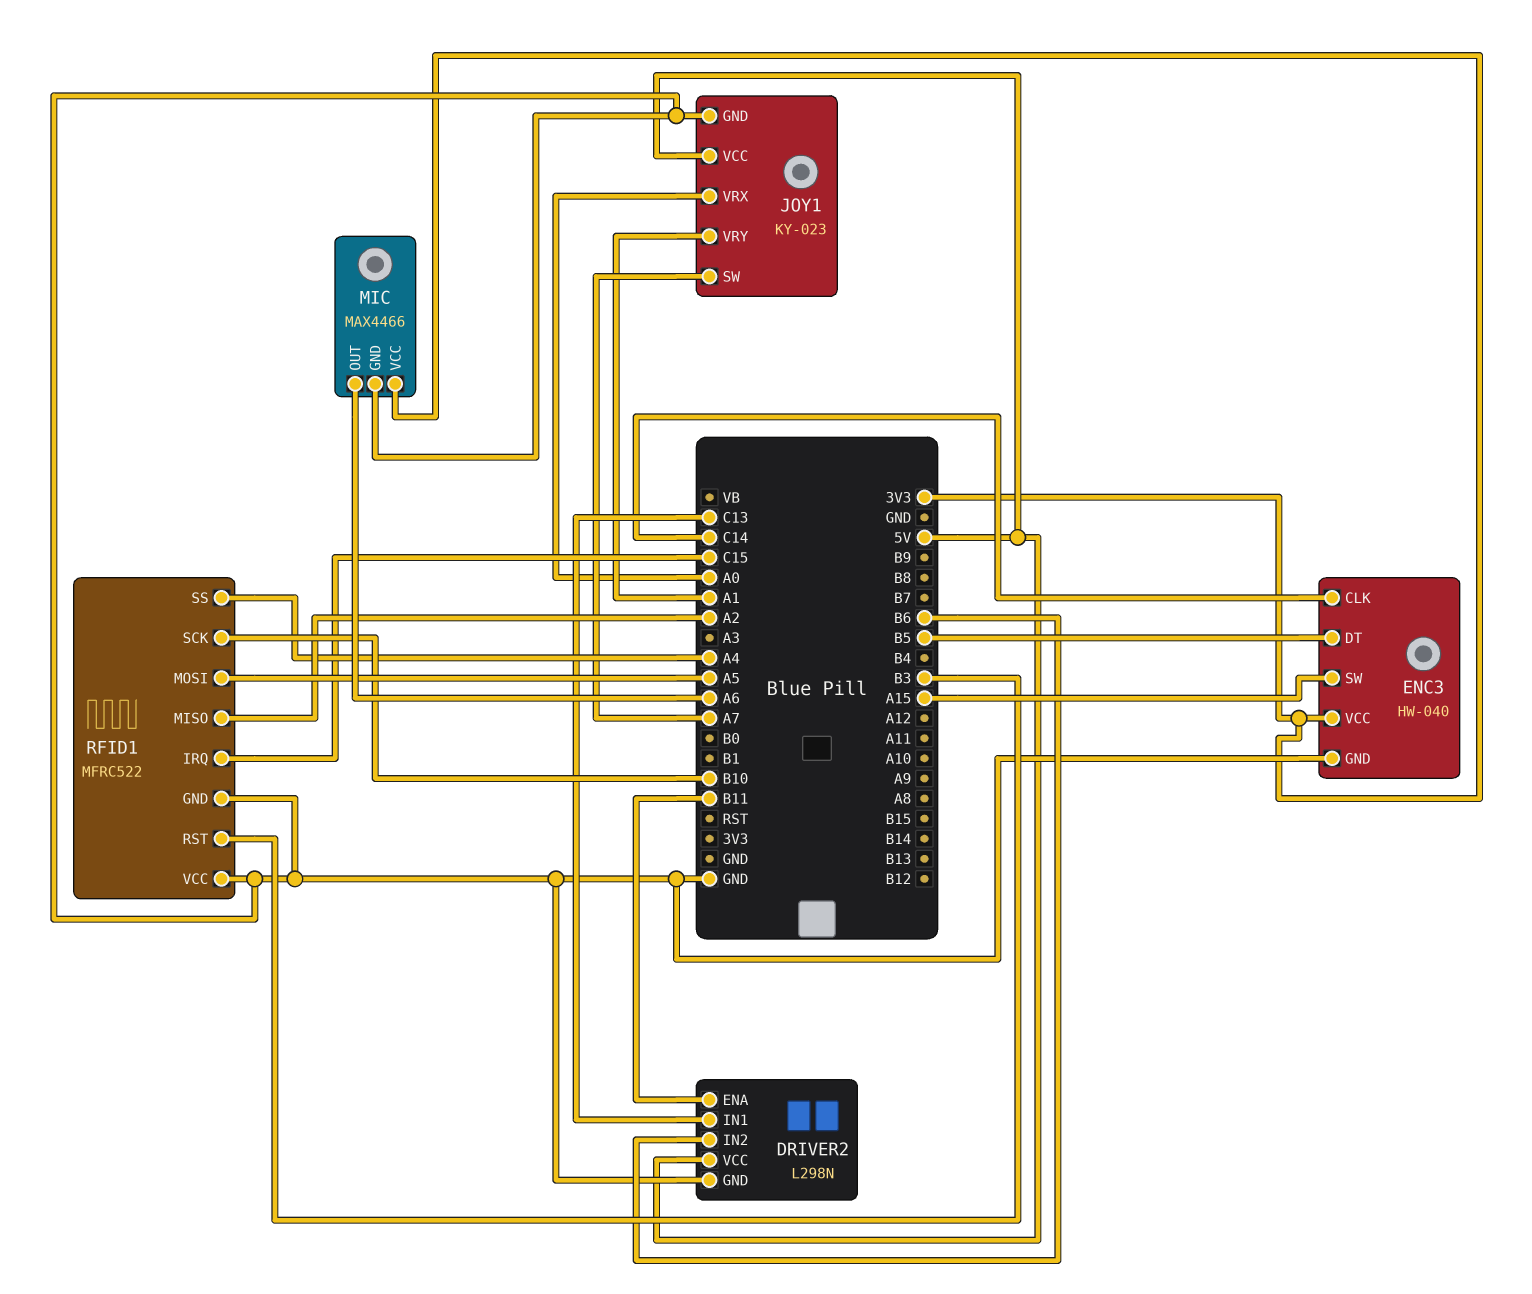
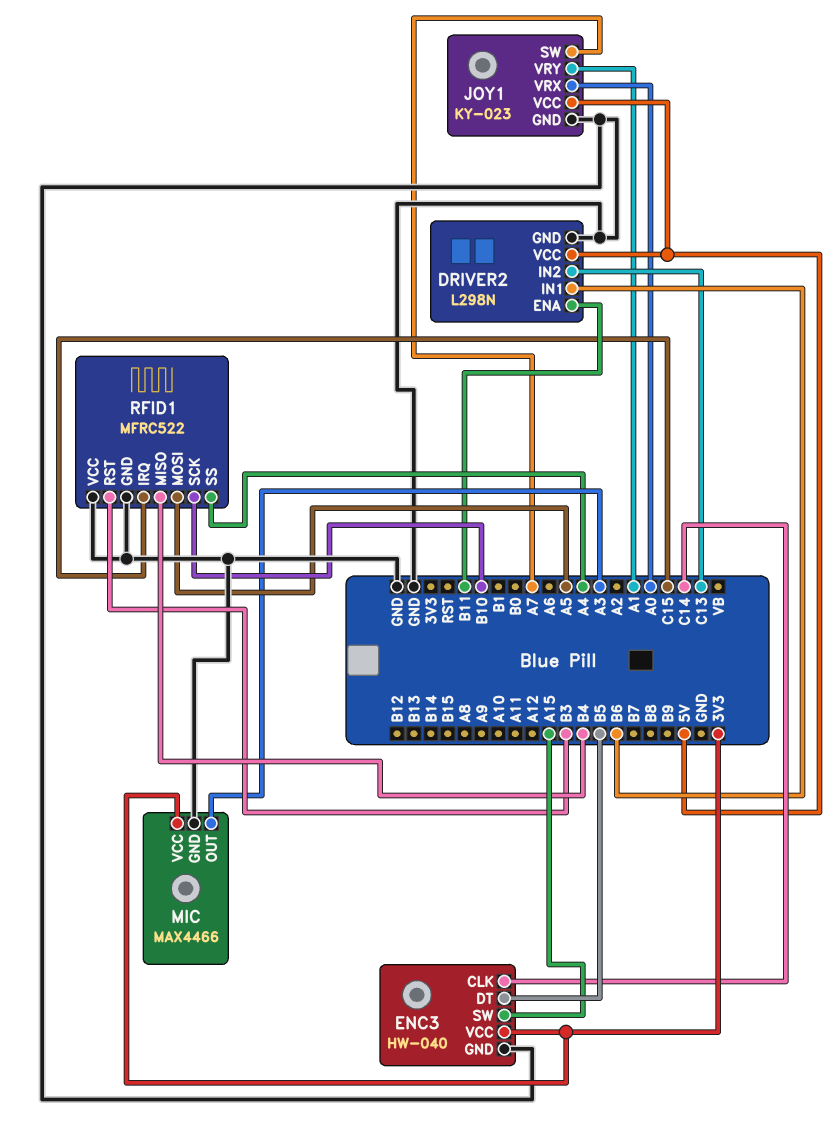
DRIVER2 pin IN1: C13 -> B6
DRIVER2 pin IN2: B6 -> C13
MIC pin OUT: A6 -> A3
RFID1 pin MISO: A2 -> B4

